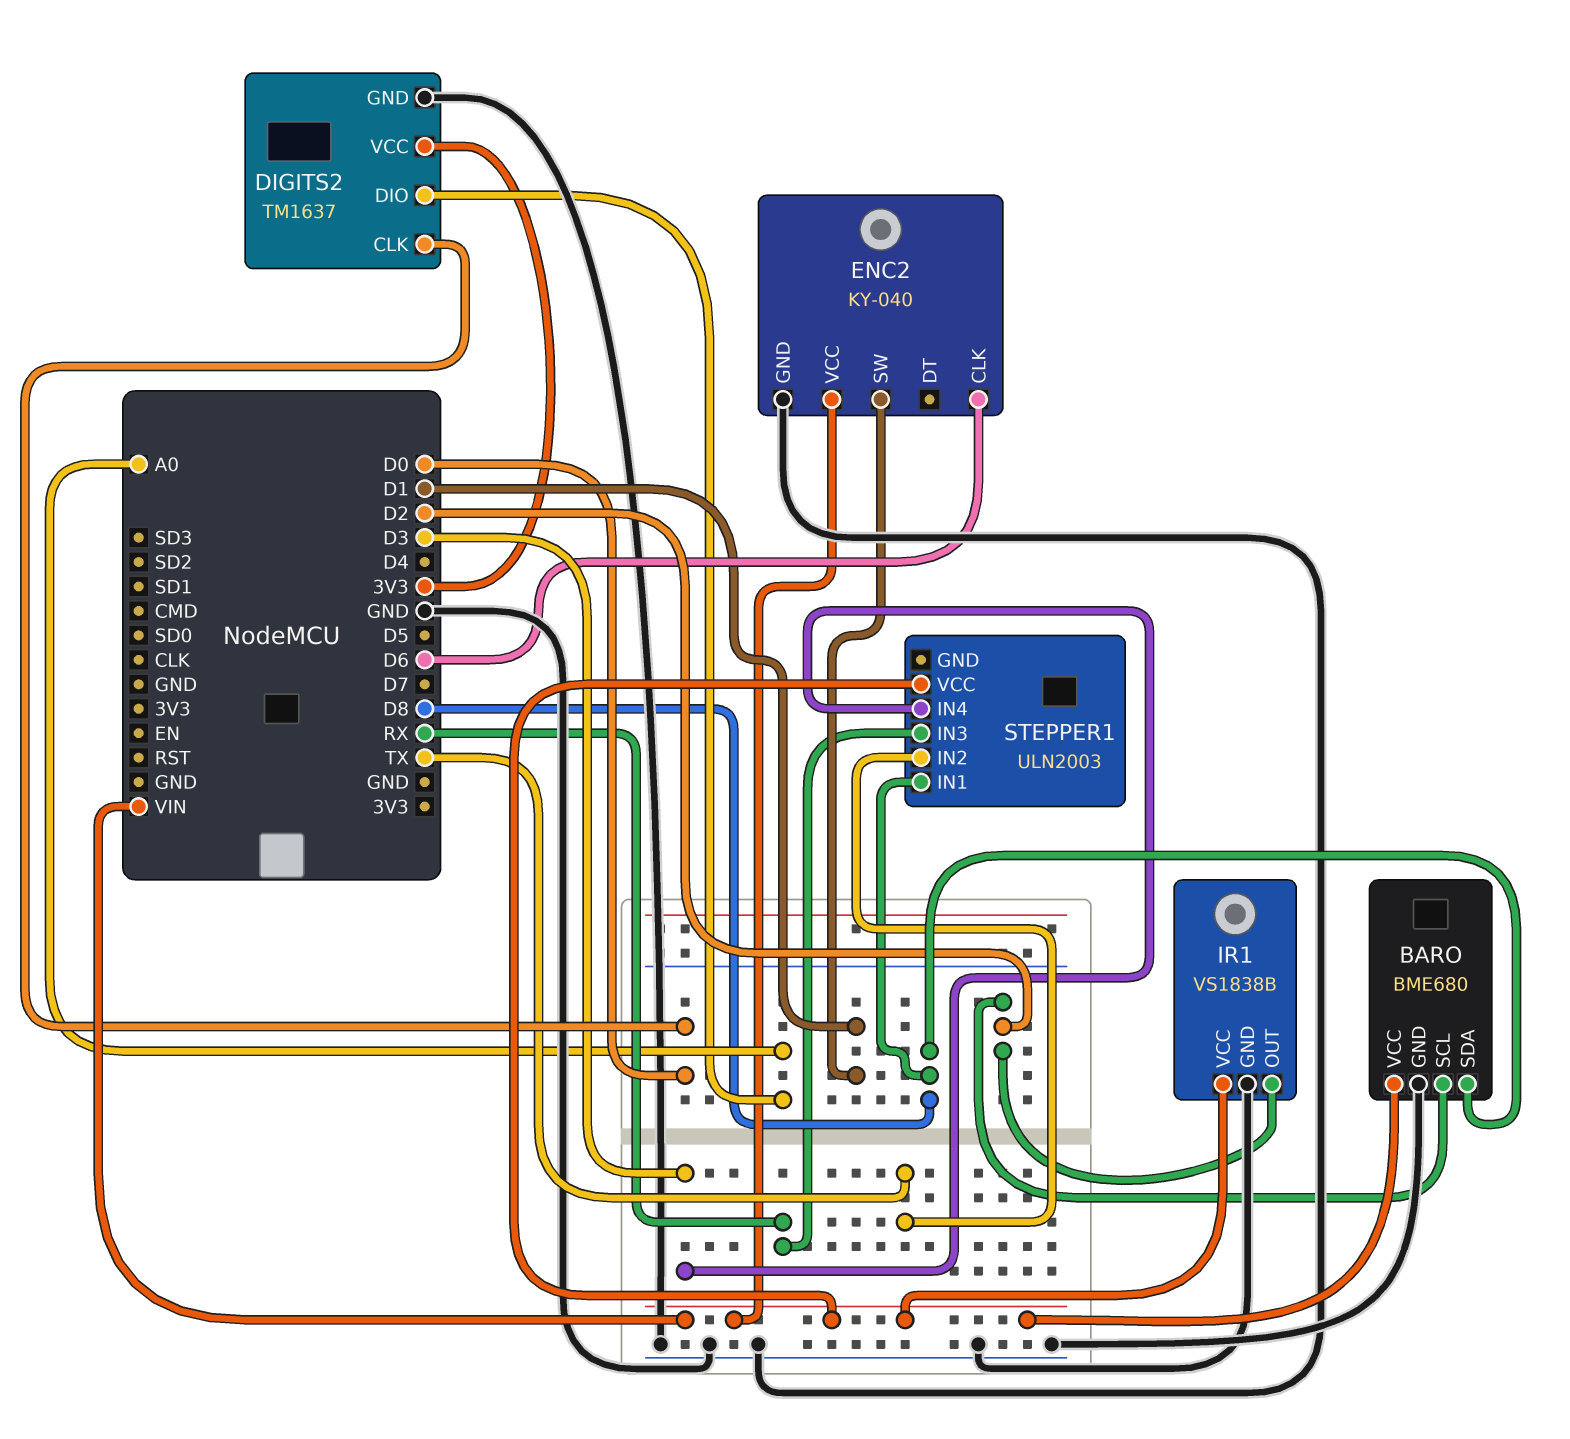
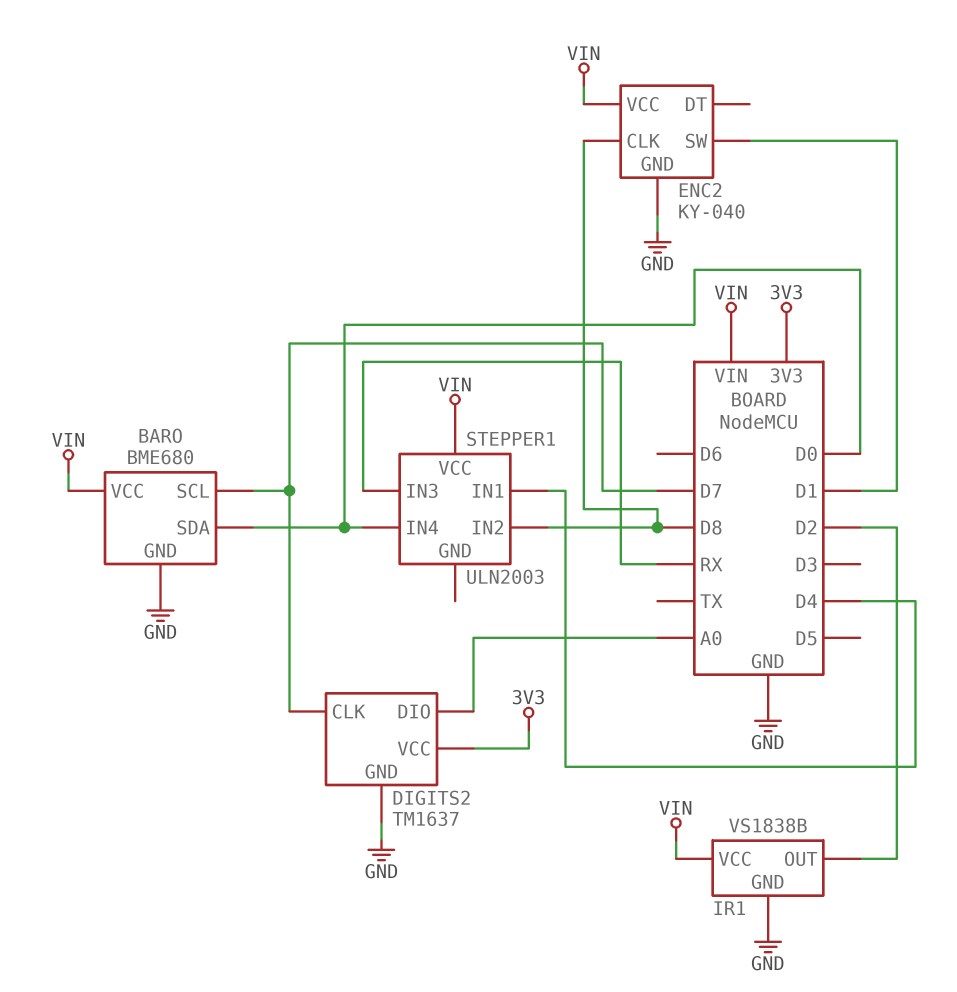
BARO pin SCL: D2 -> D7
BARO pin SDA: D8 -> D0
DIGITS2 pin CLK: D0 -> D7
ENC2 pin CLK: D6 -> D8
STEPPER1 pin IN1: D8 -> D4
STEPPER1 pin IN2: TX -> D8
STEPPER1 pin IN4: D3 -> D0

